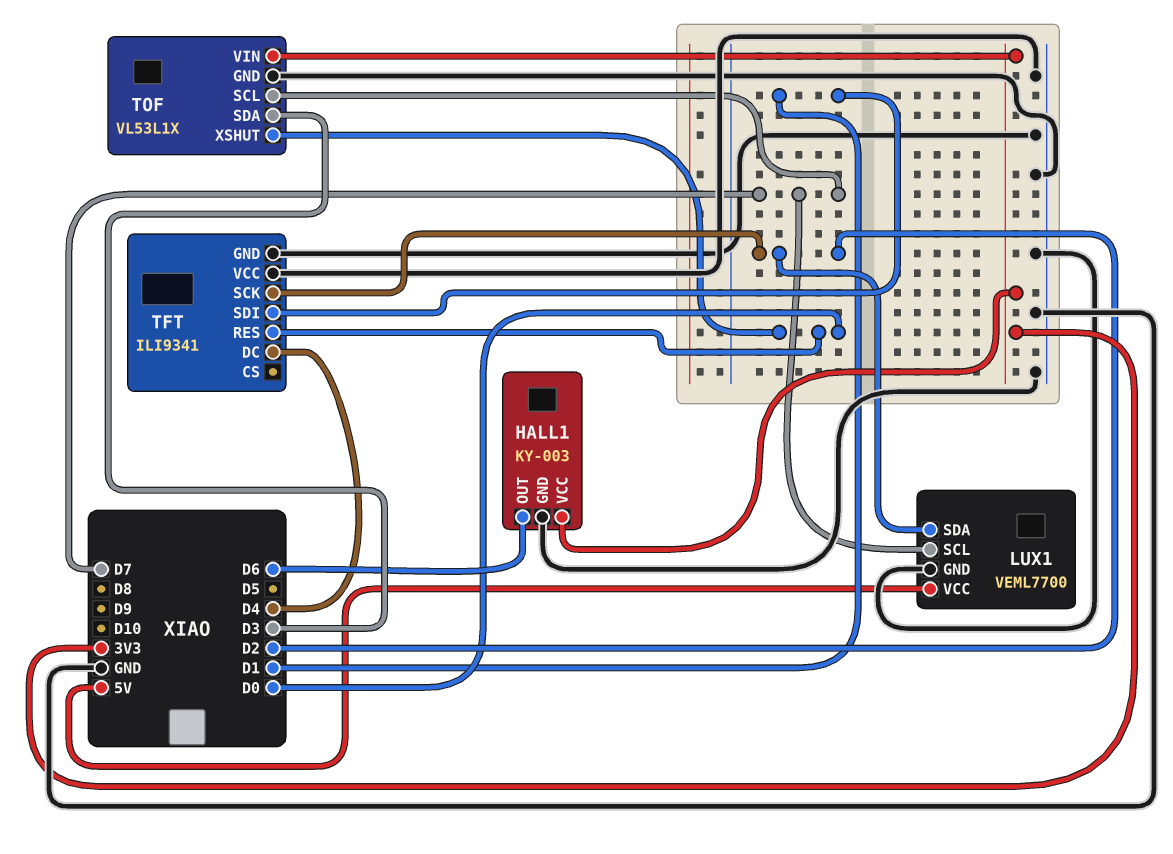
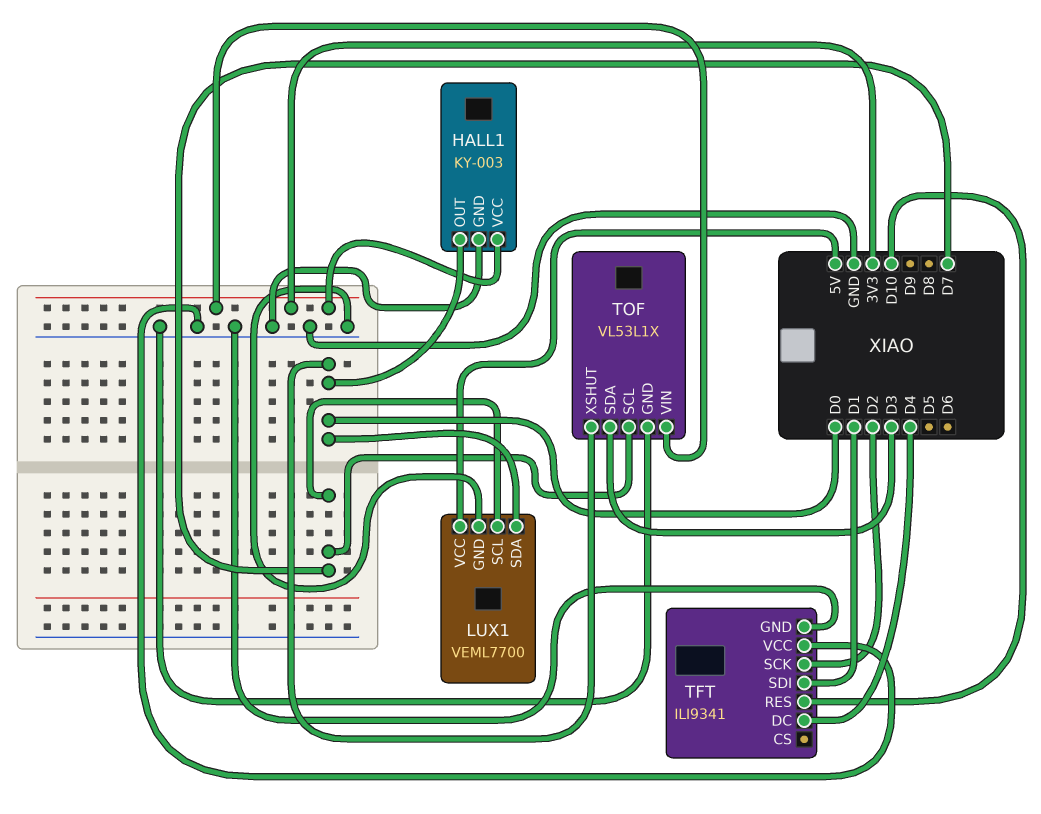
HALL1 pin OUT: D6 -> D0
LUX1 pin SDA: D2 -> D0
TFT pin RES: D0 -> D10

